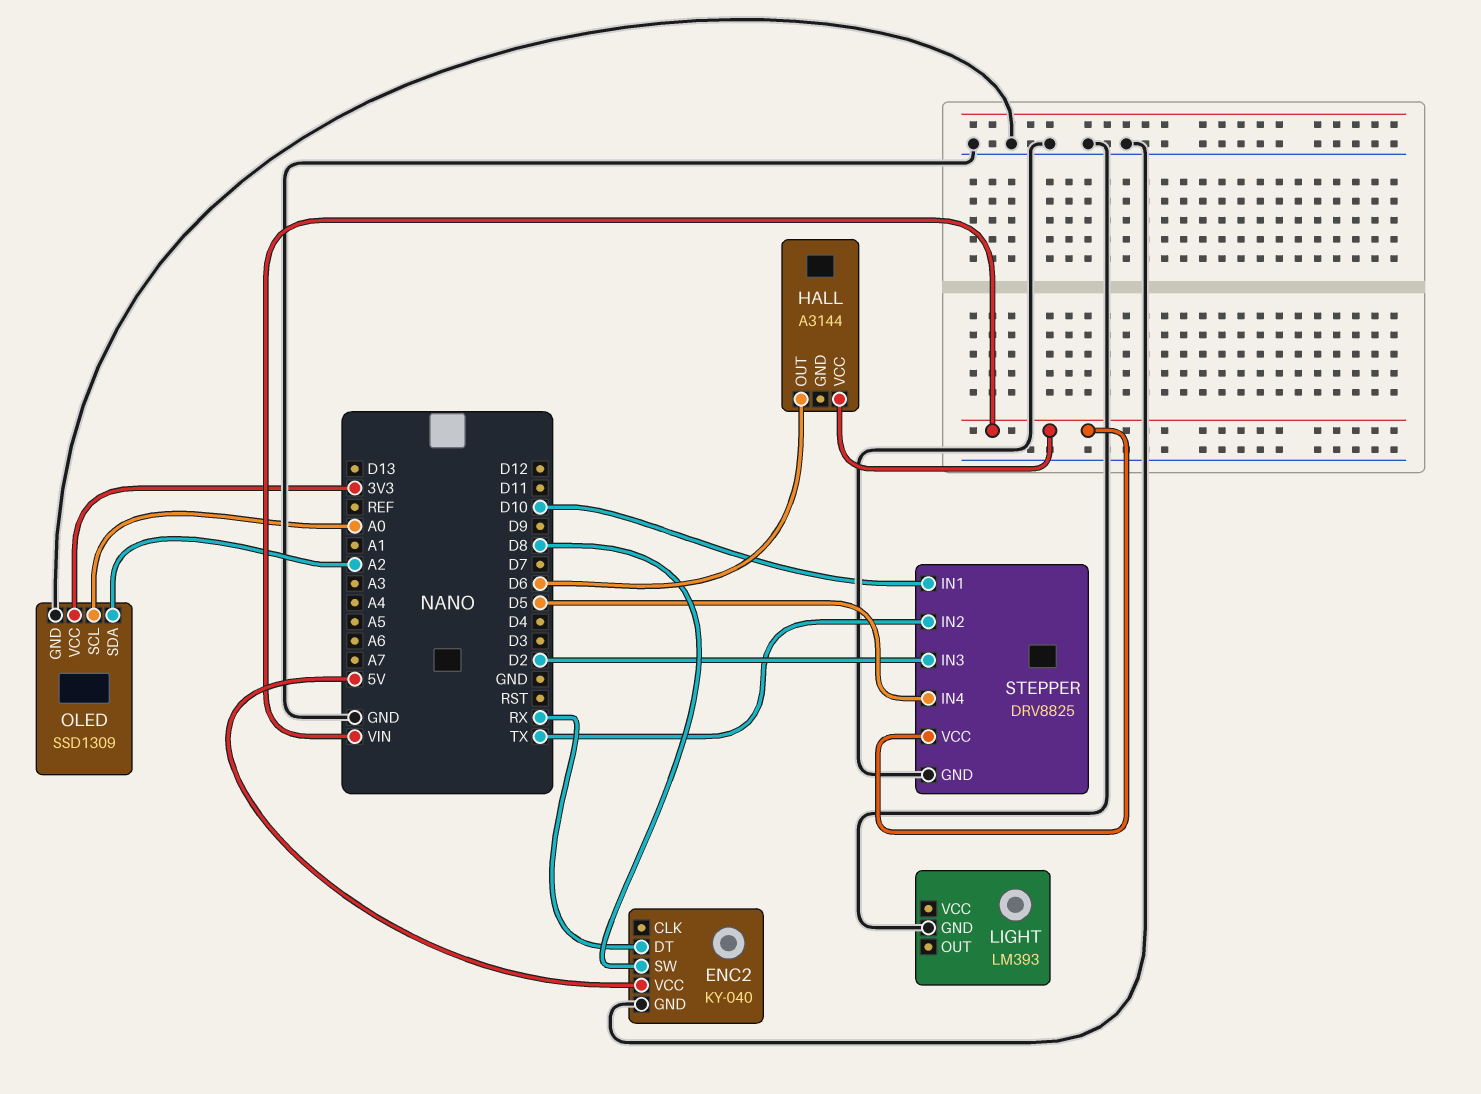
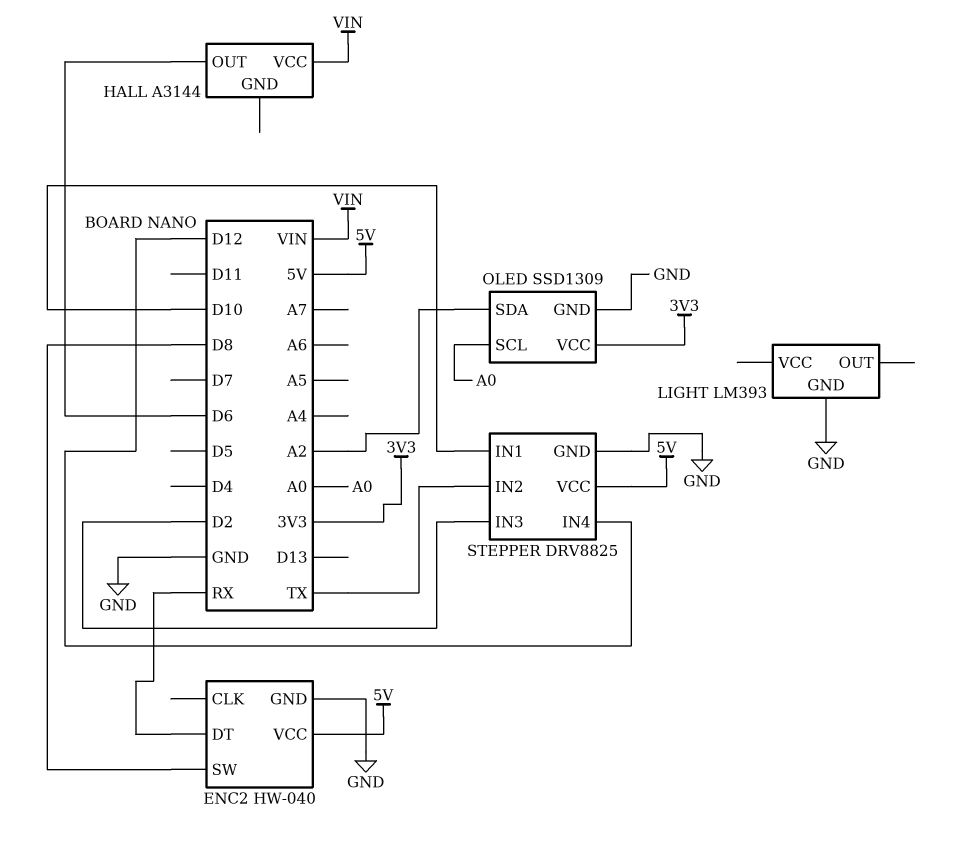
ENC2: KY-040 -> HW-040
STEPPER pin IN4: D5 -> D12
STEPPER pin VCC: VIN -> 5V

